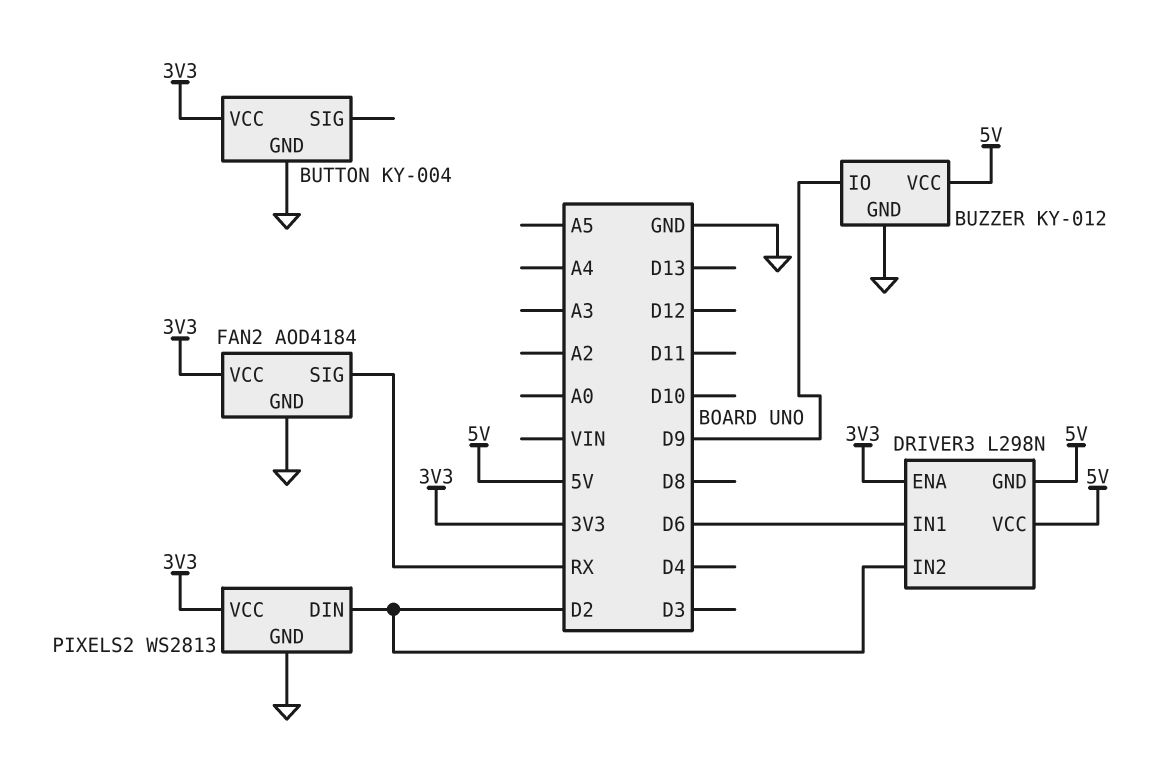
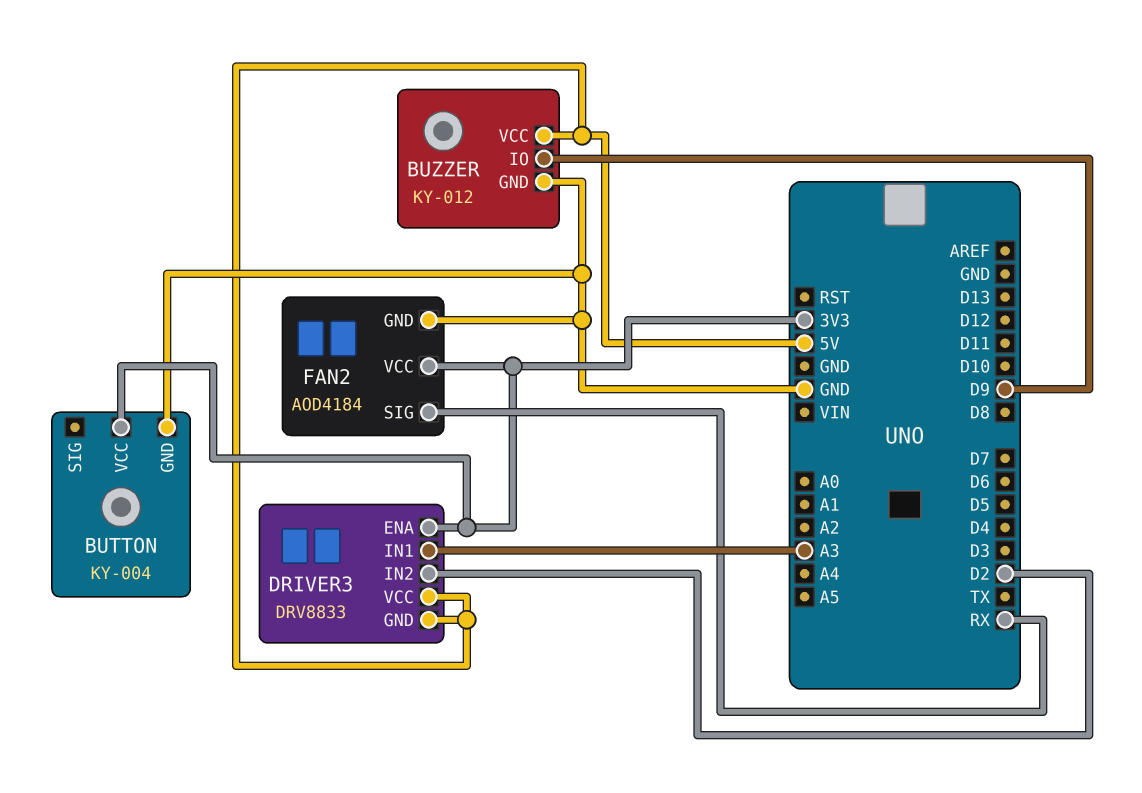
DRIVER3: L298N -> DRV8833
DRIVER3 pin IN1: D6 -> A3
PIXELS2: WS2813 -> none
PIXELS2 pin DIN: D2 -> none
PIXELS2 pin GND: GND -> none
PIXELS2 pin VCC: 3V3 -> none

